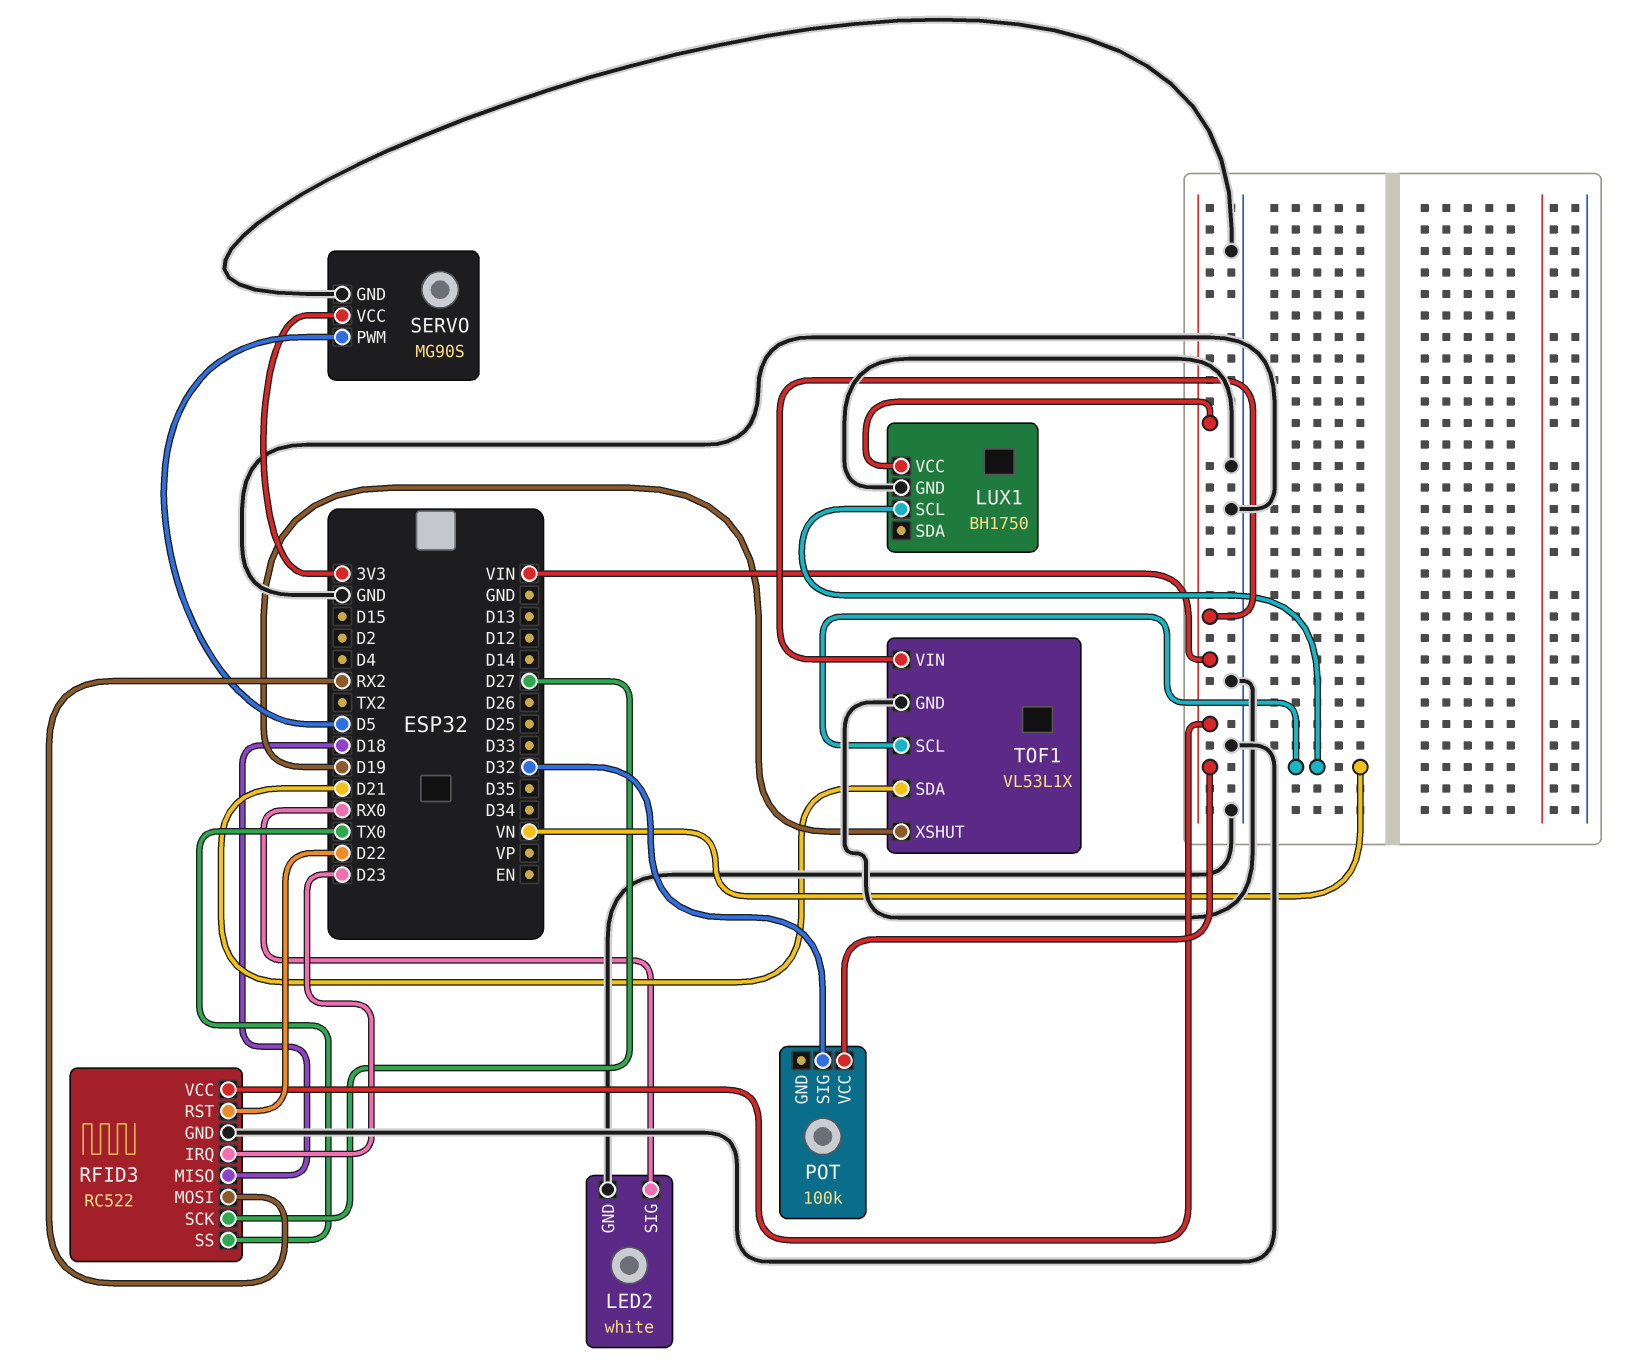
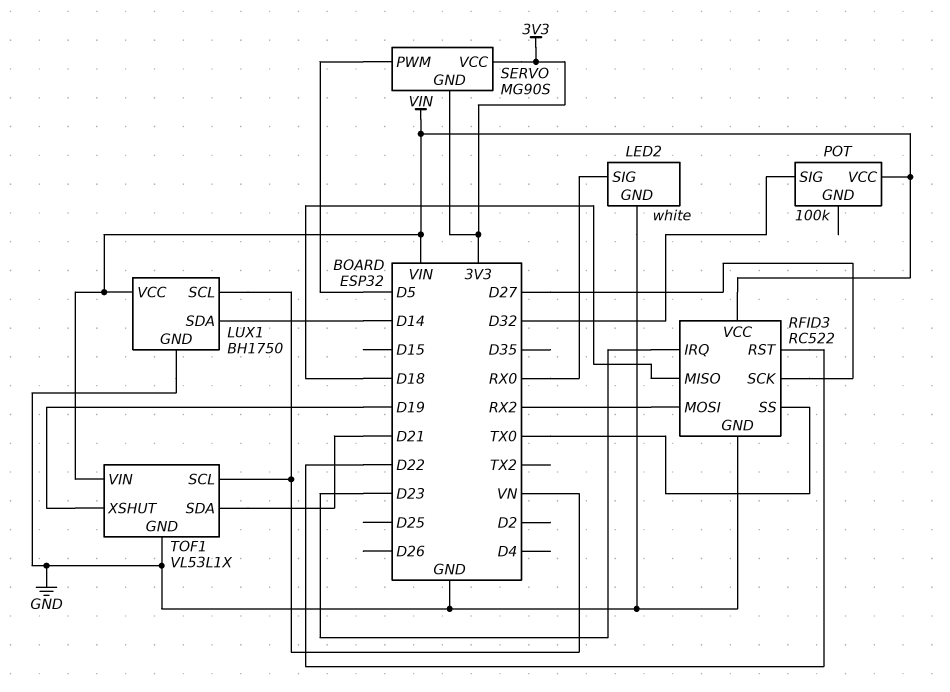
LUX1 pin SDA: none -> D14
SERVO pin GND: GND -> 3V3

